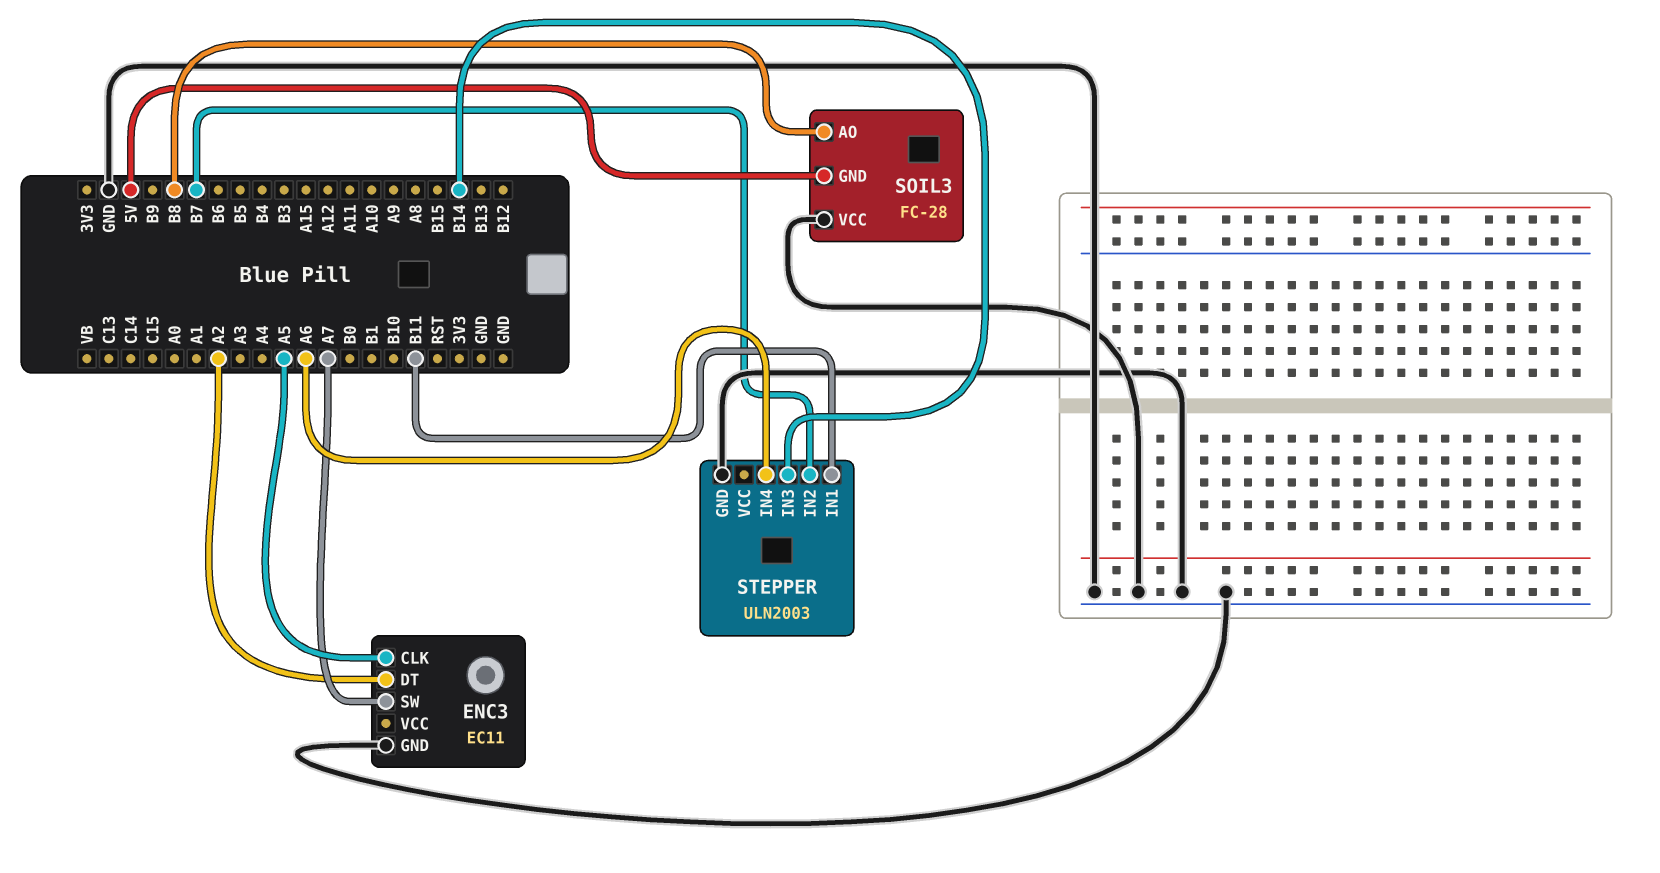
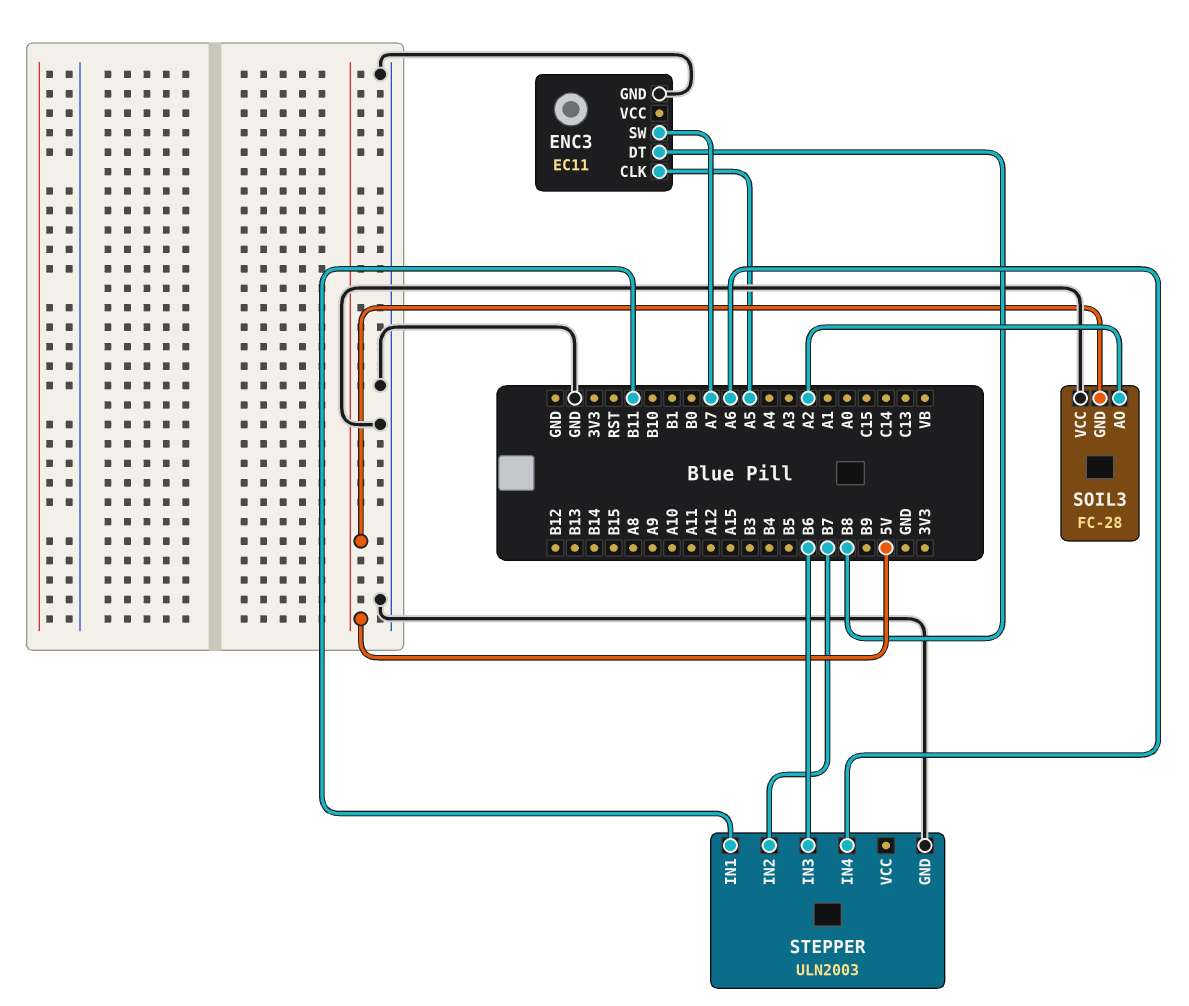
ENC3 pin DT: A2 -> B8
SOIL3 pin AO: B8 -> A2
STEPPER pin IN3: B14 -> B6

